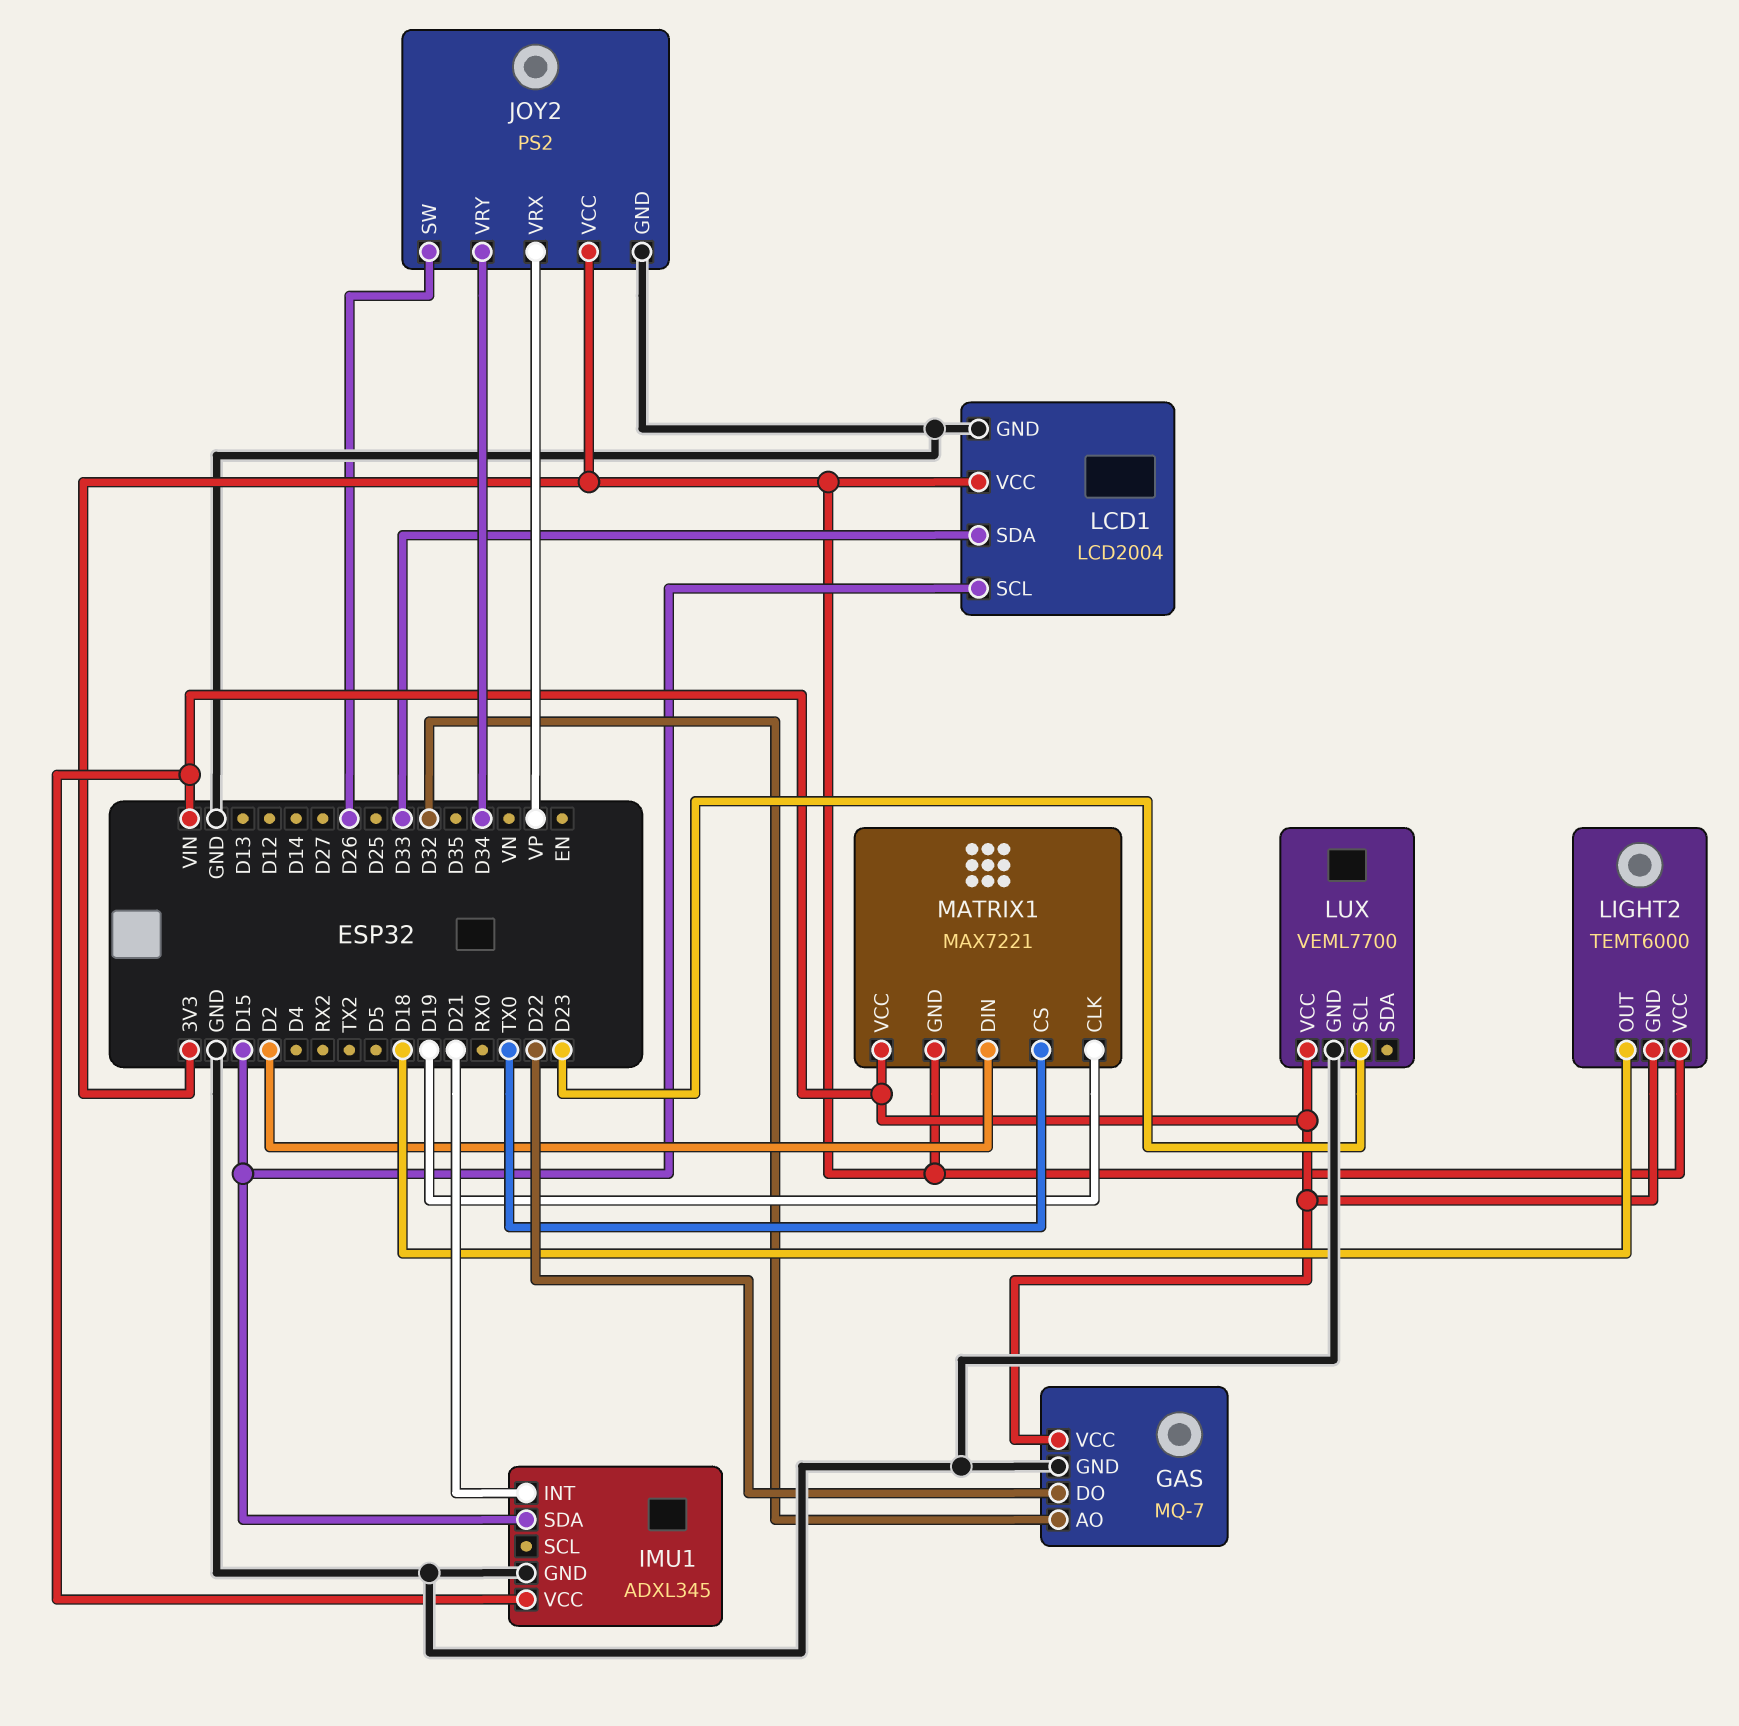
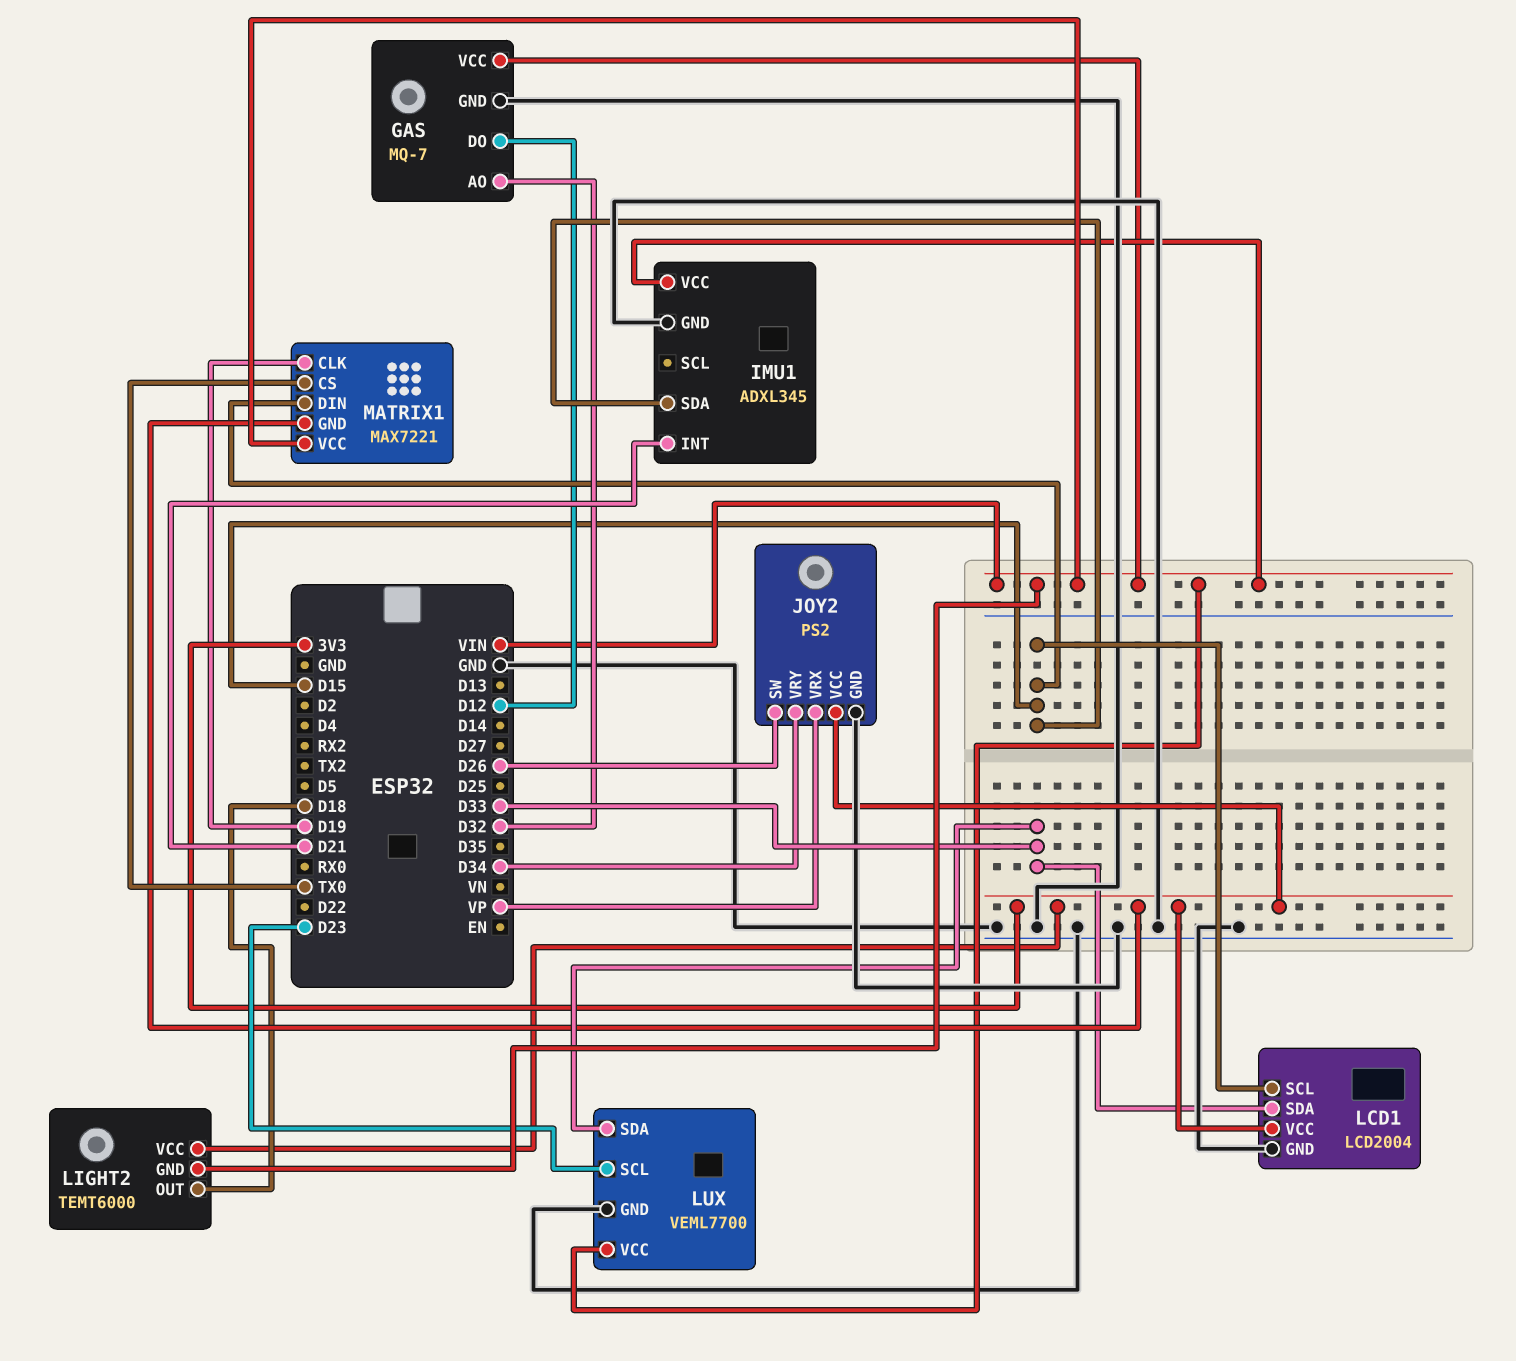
GAS pin DO: D22 -> D12
LUX pin SDA: none -> D33
MATRIX1 pin DIN: D2 -> D15

